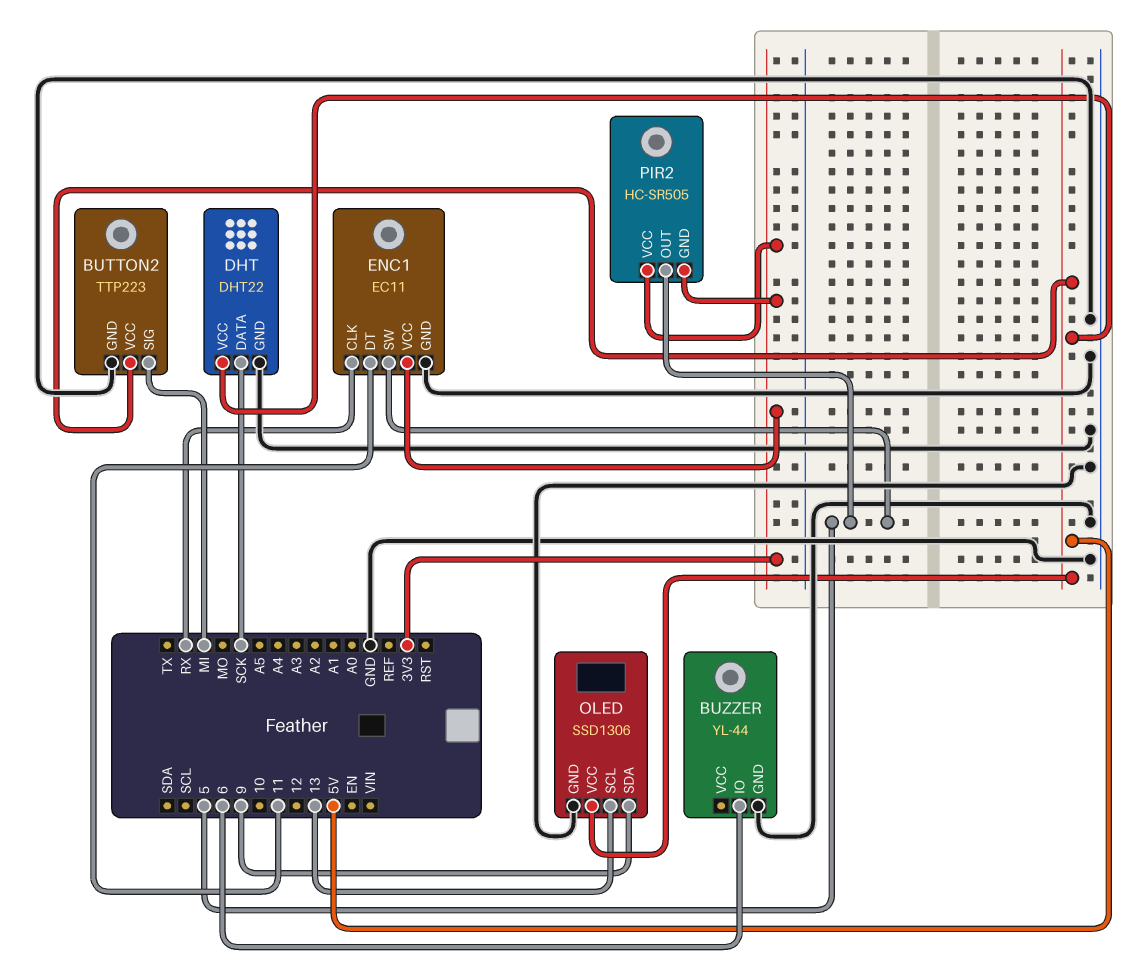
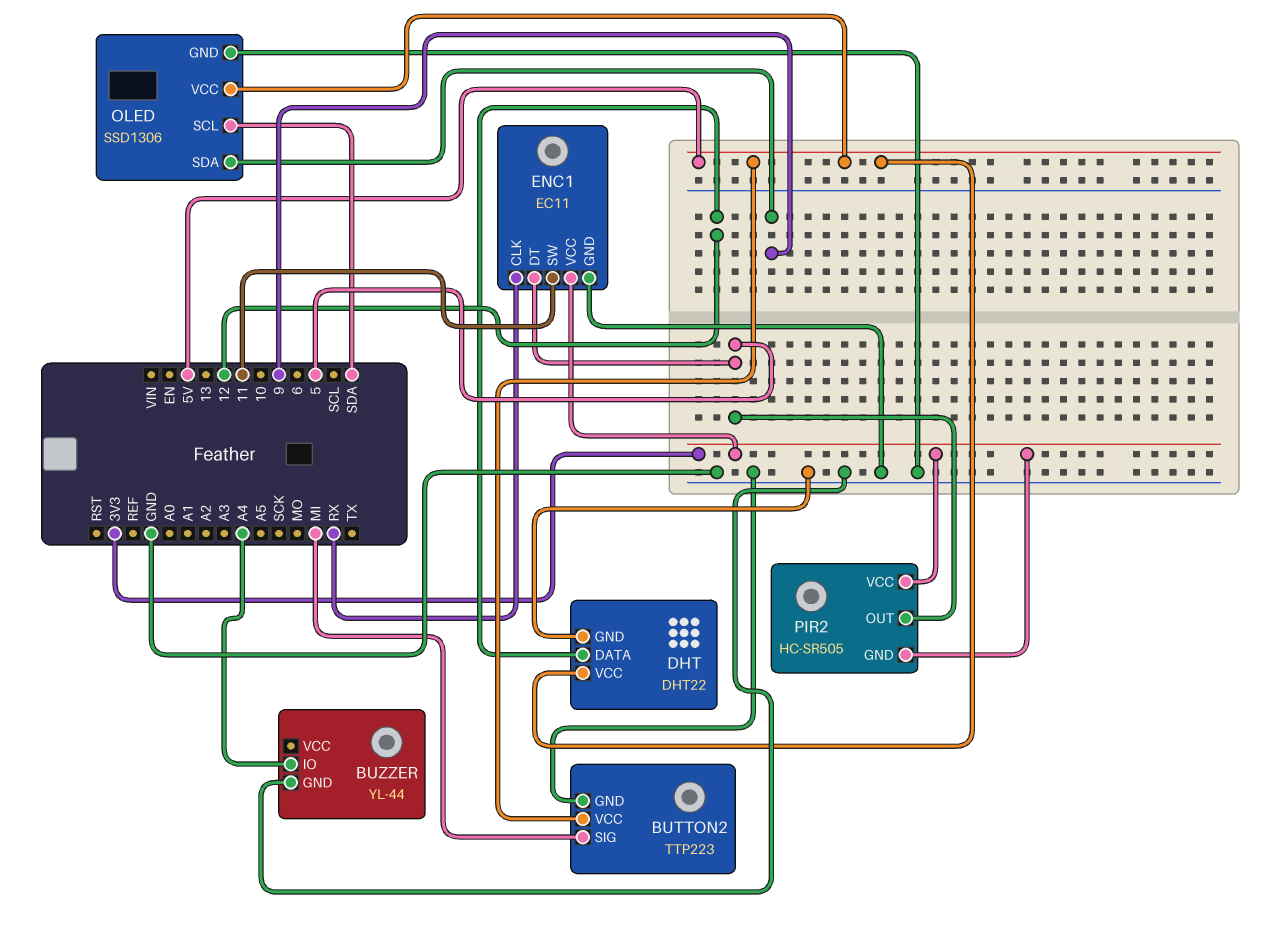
BUZZER pin IO: 6 -> A4
DHT pin DATA: SCK -> 12
ENC1 pin DT: 11 -> 5
ENC1 pin SW: 5 -> 11
OLED pin SCL: 13 -> SDA

